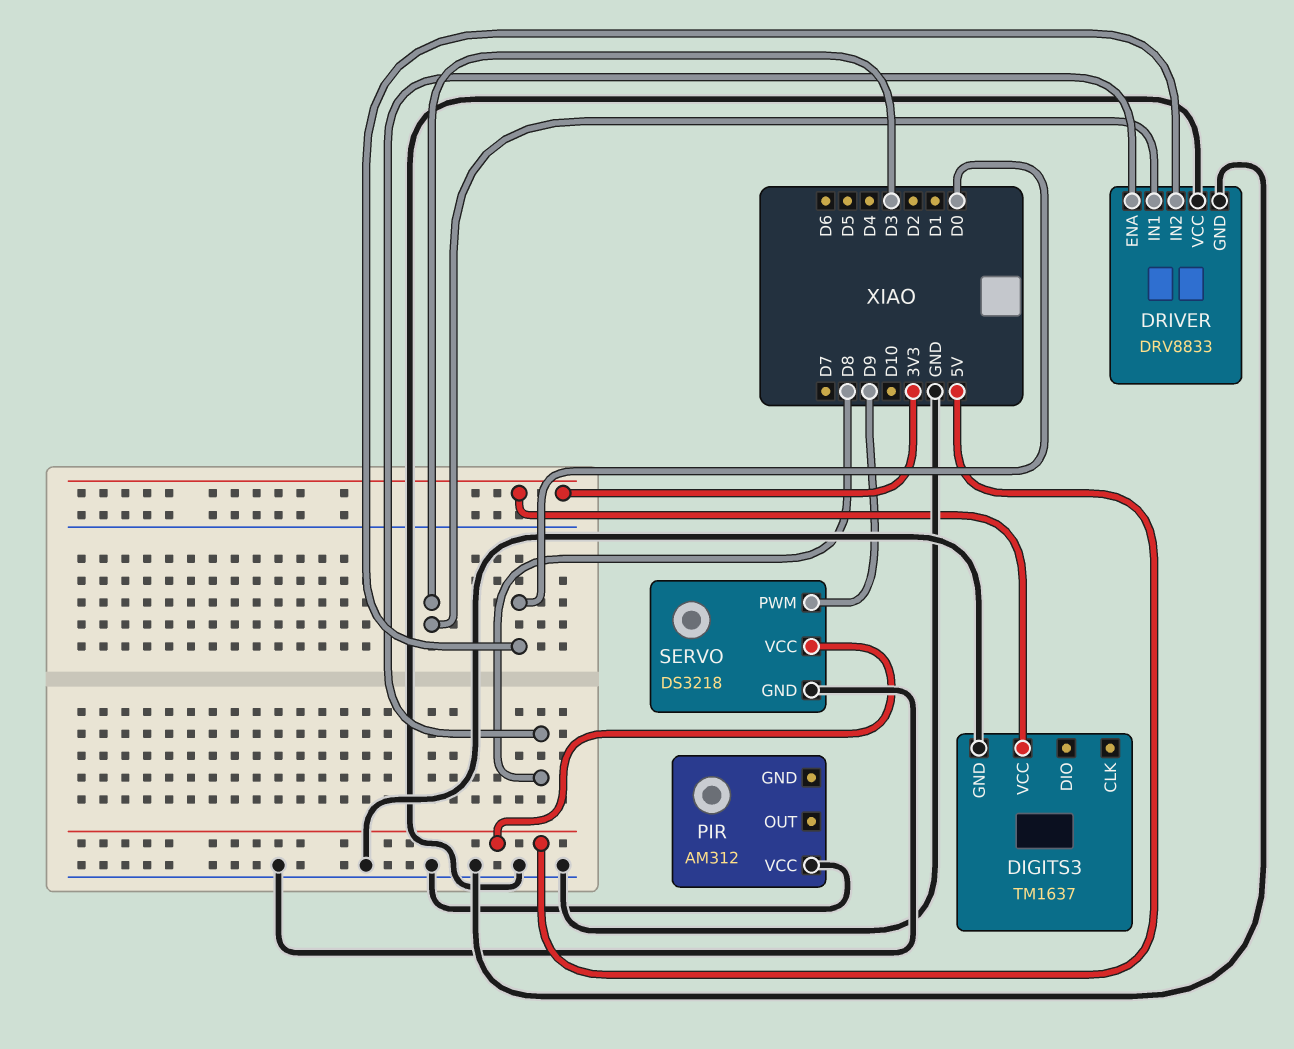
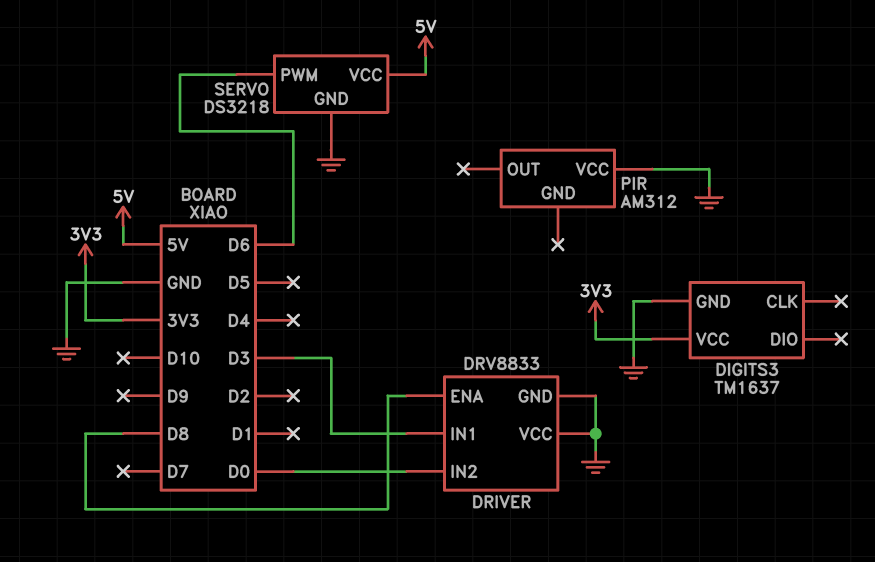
SERVO pin PWM: D9 -> D6

